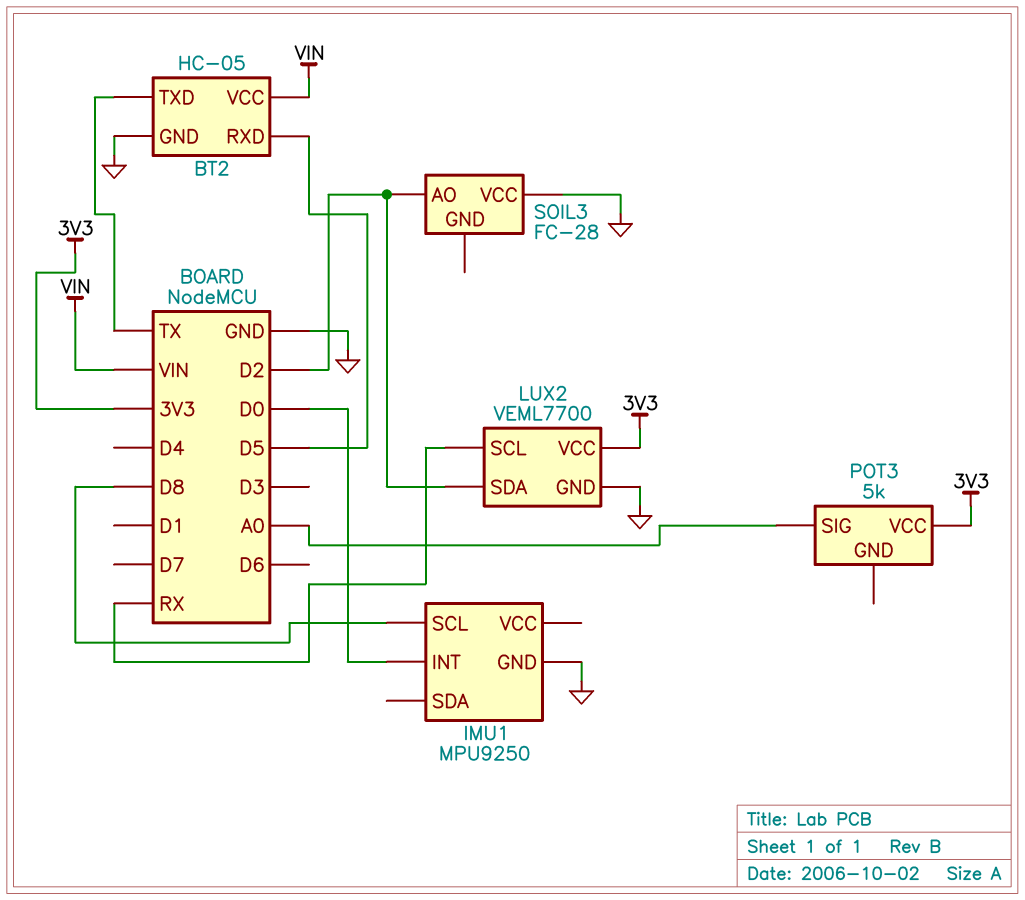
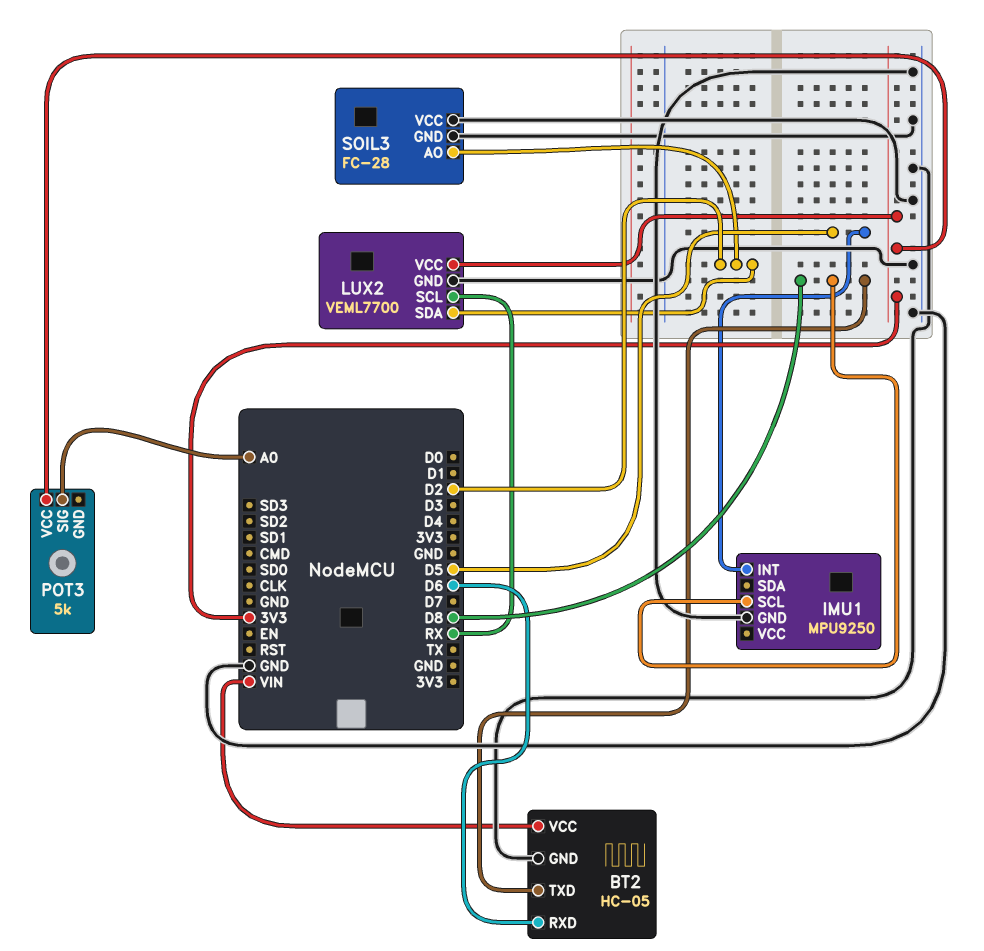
BT2 pin RXD: D5 -> D6
BT2 pin TXD: TX -> D8
IMU1 pin INT: D0 -> D5
SOIL3 pin GND: none -> GND

